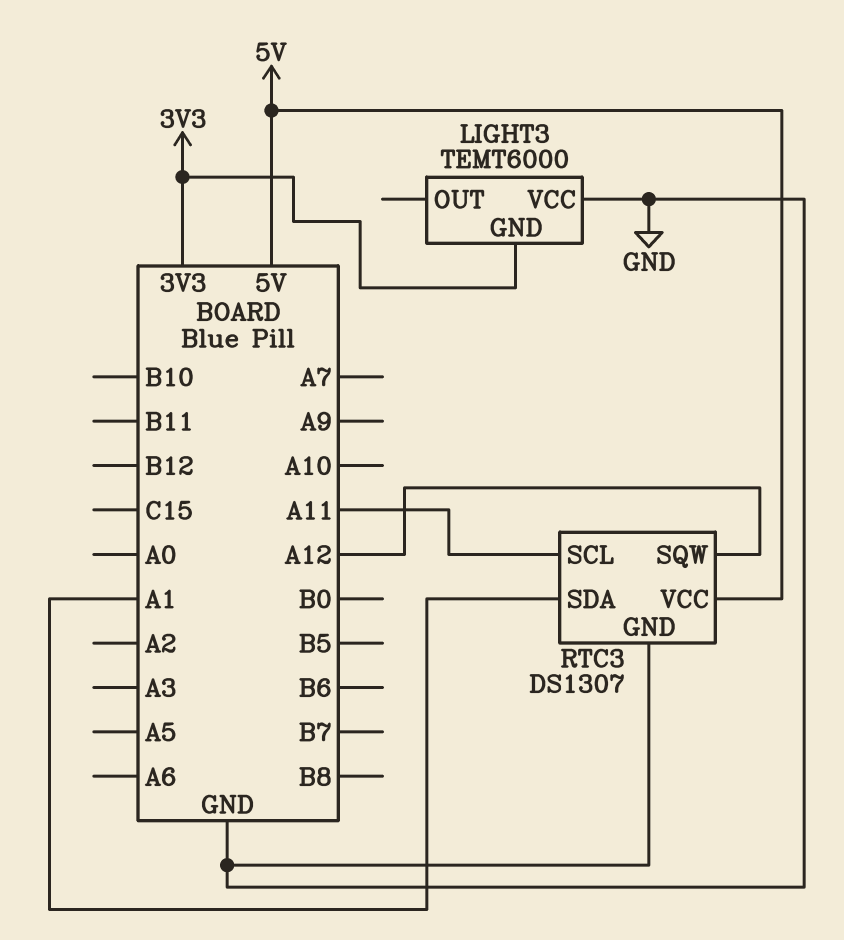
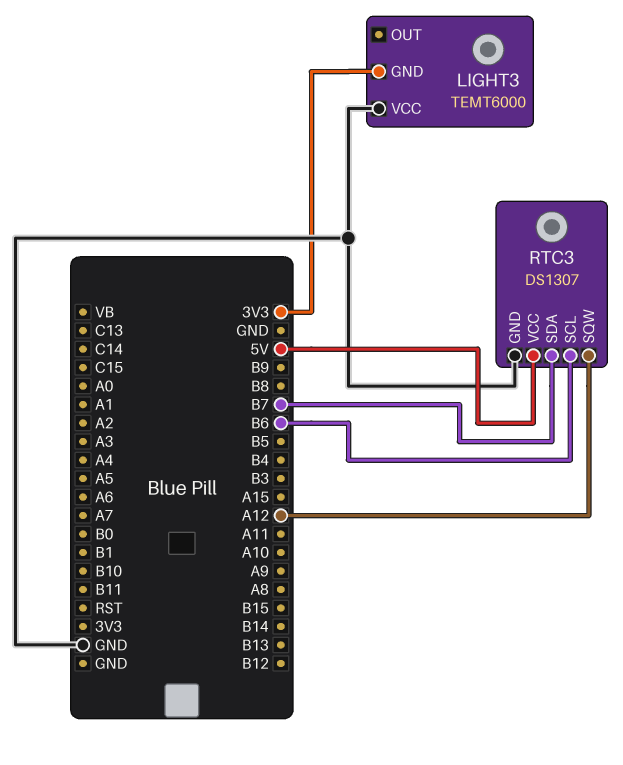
RTC3 pin SCL: A11 -> B6
RTC3 pin SDA: A1 -> B7

